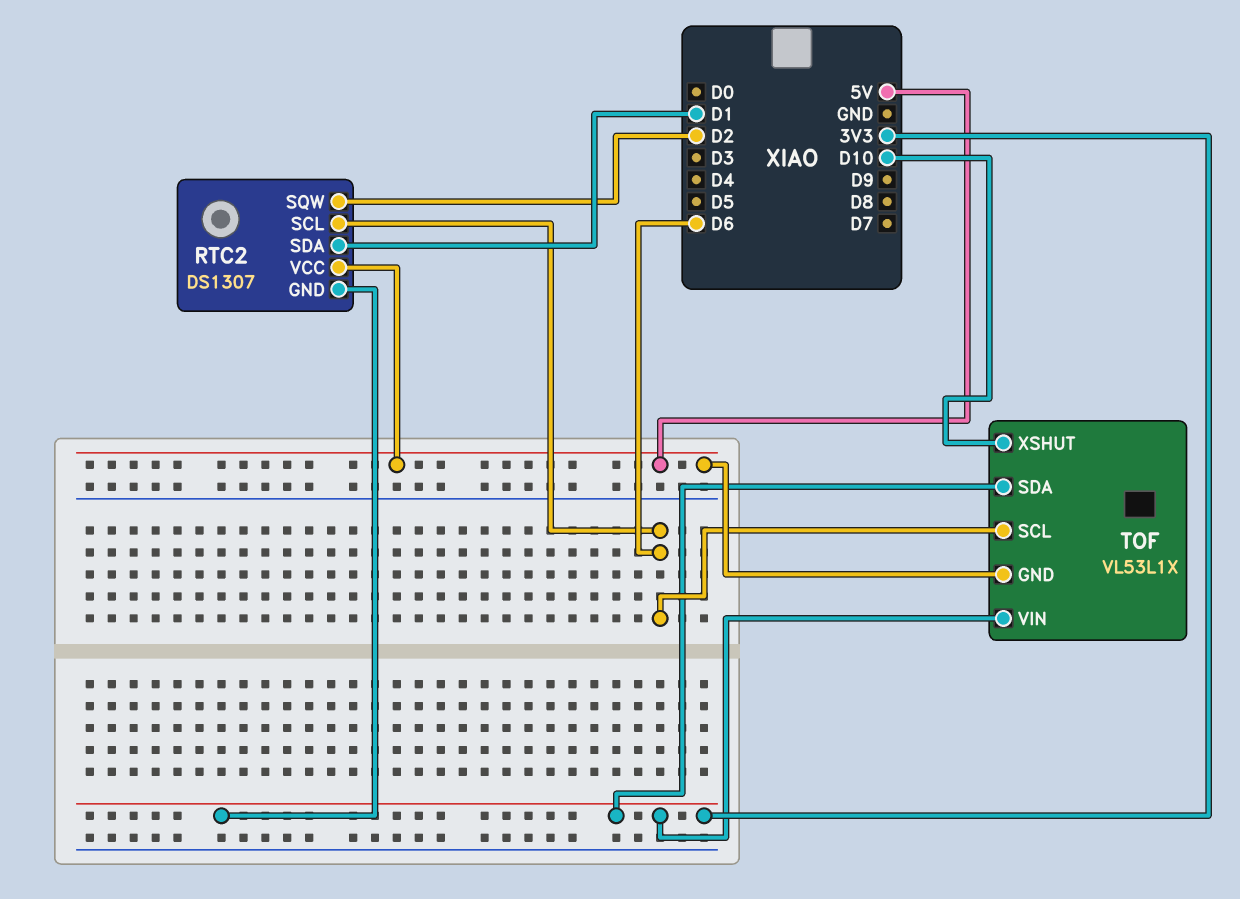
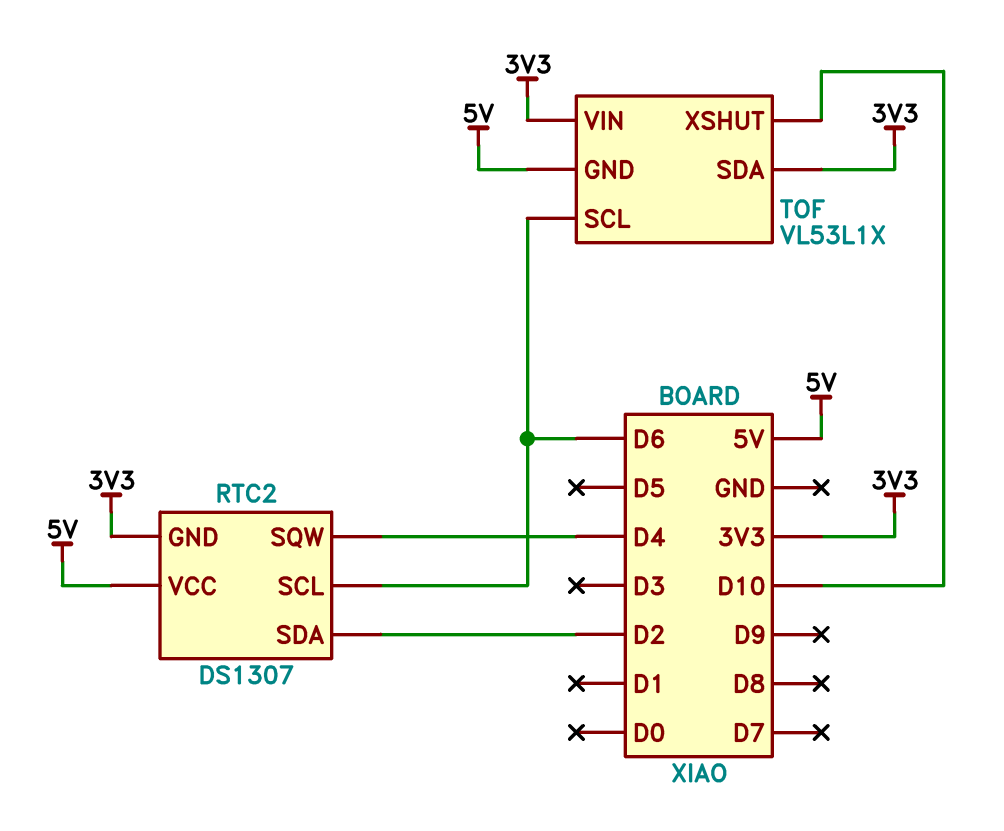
RTC2 pin SDA: D1 -> D2
RTC2 pin SQW: D2 -> D4

